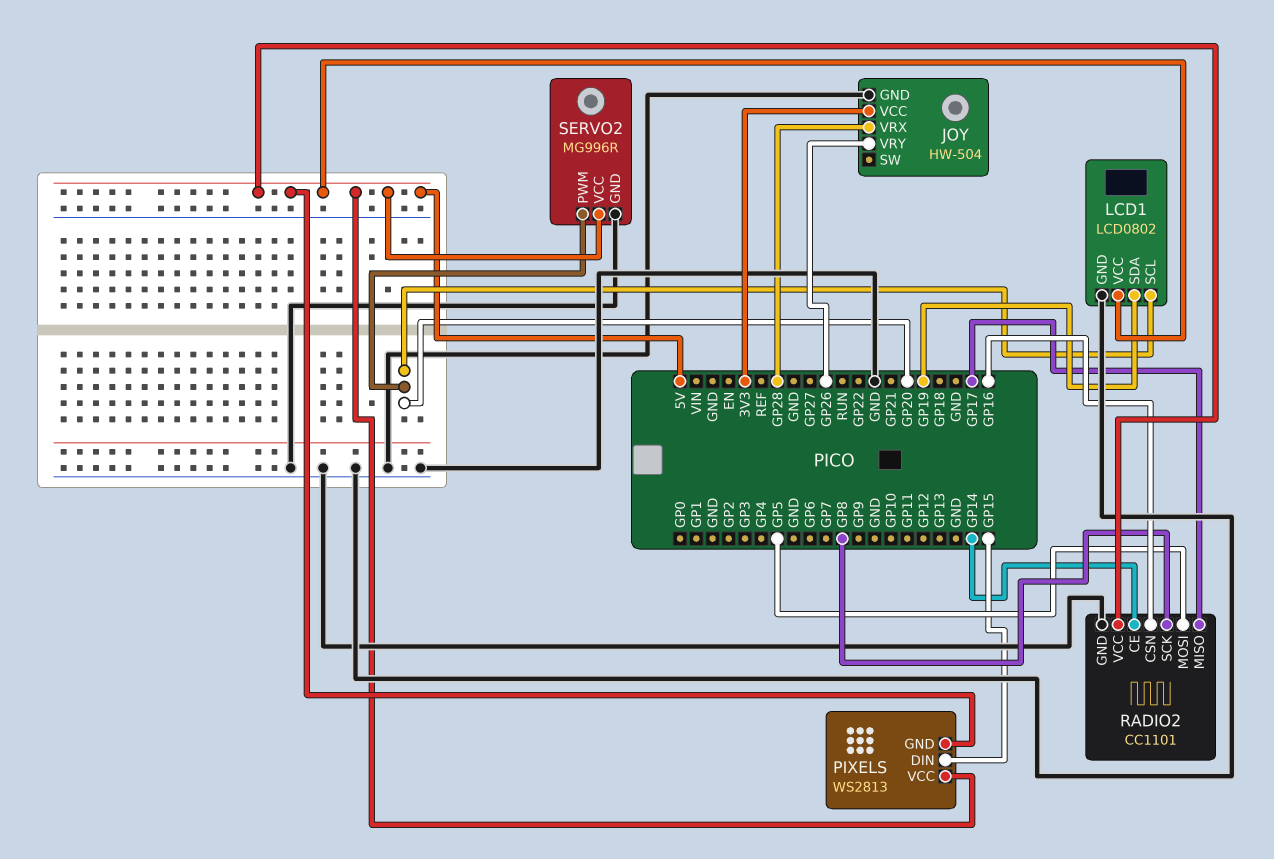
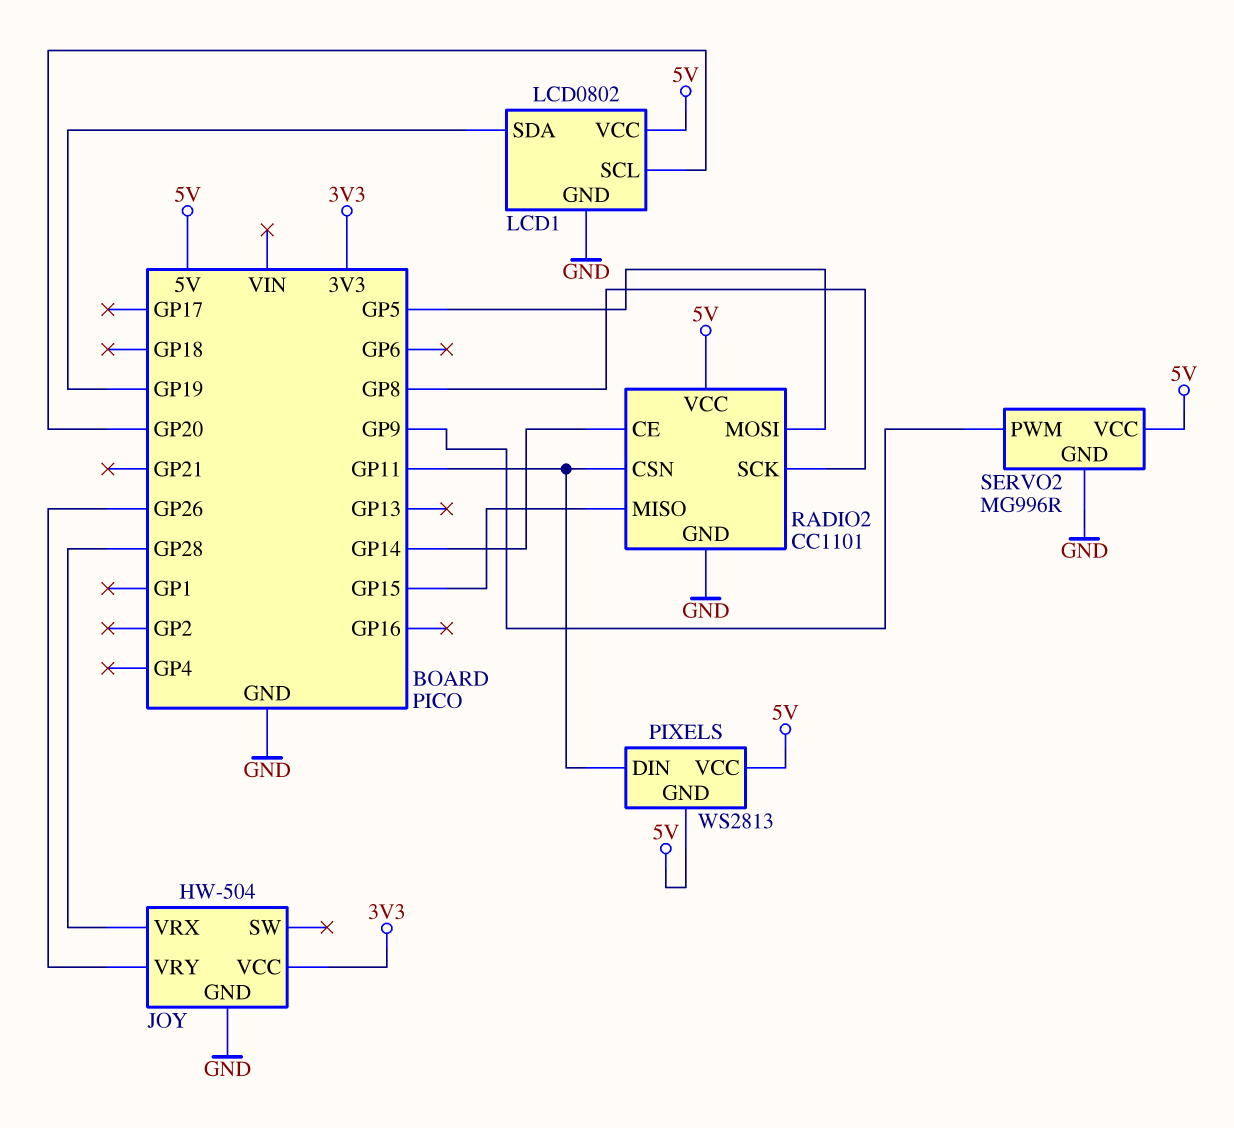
PIXELS pin DIN: GP15 -> GP11
RADIO2 pin CSN: GP16 -> GP11
RADIO2 pin MISO: GP17 -> GP15
SERVO2 pin PWM: GP20 -> GP9

